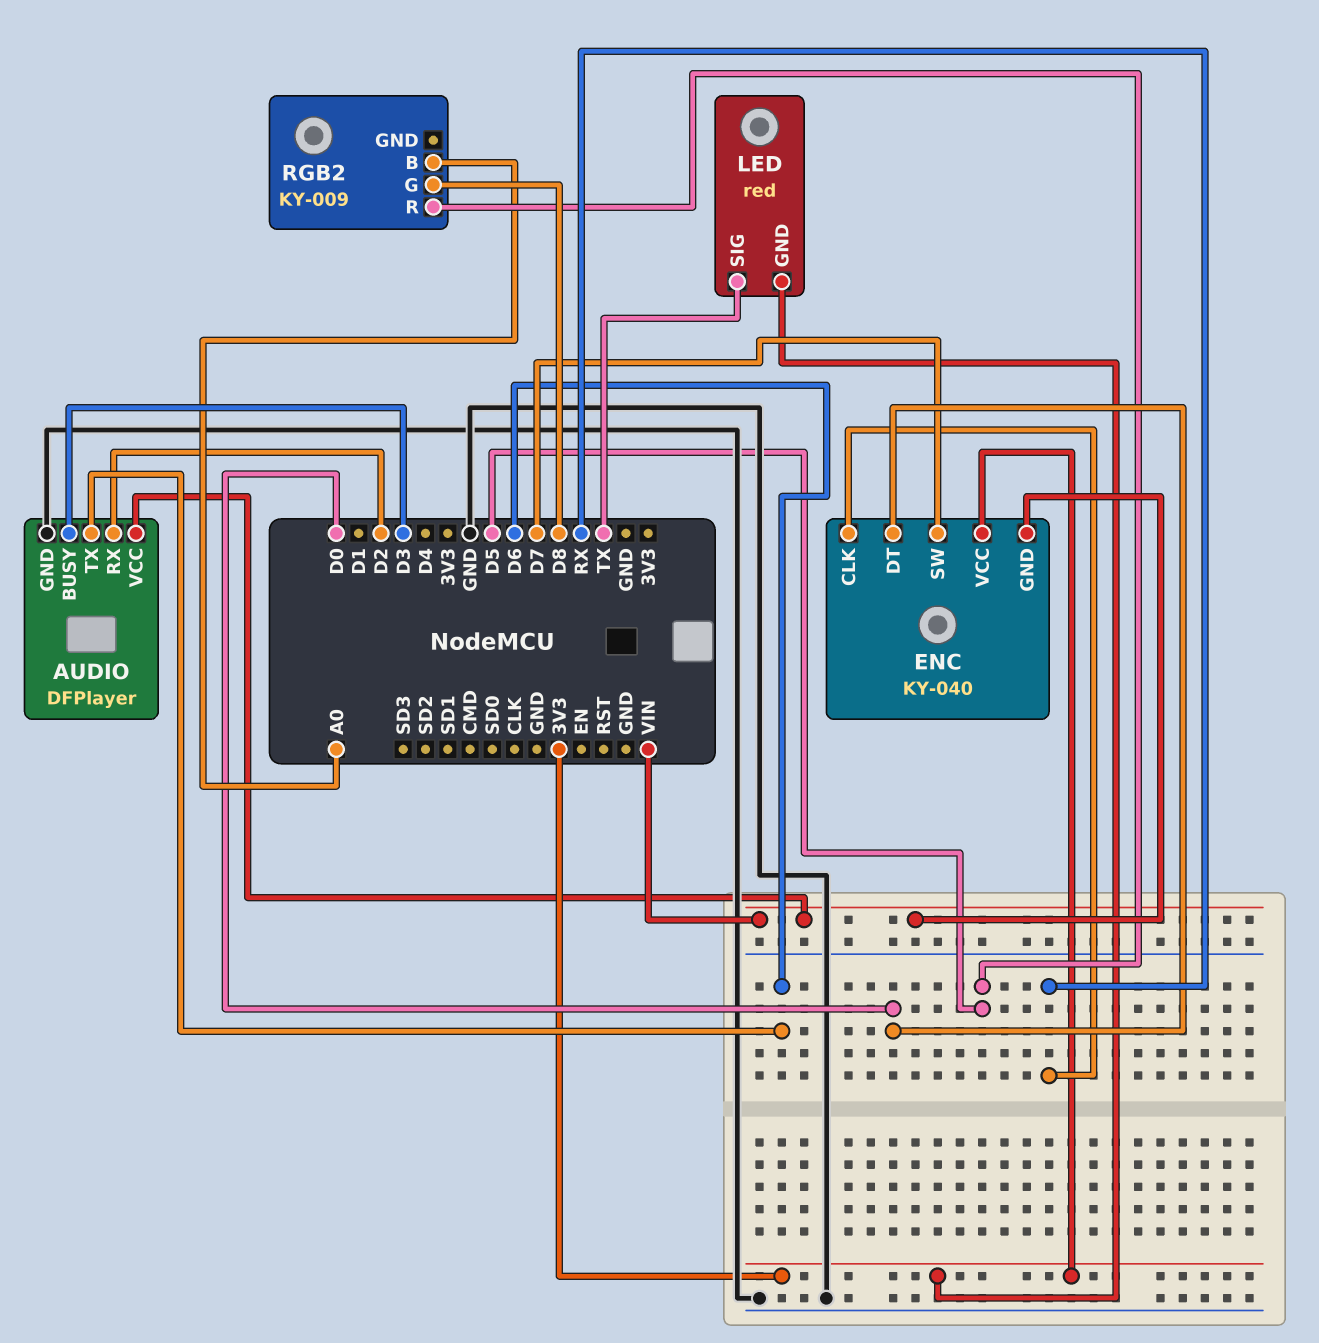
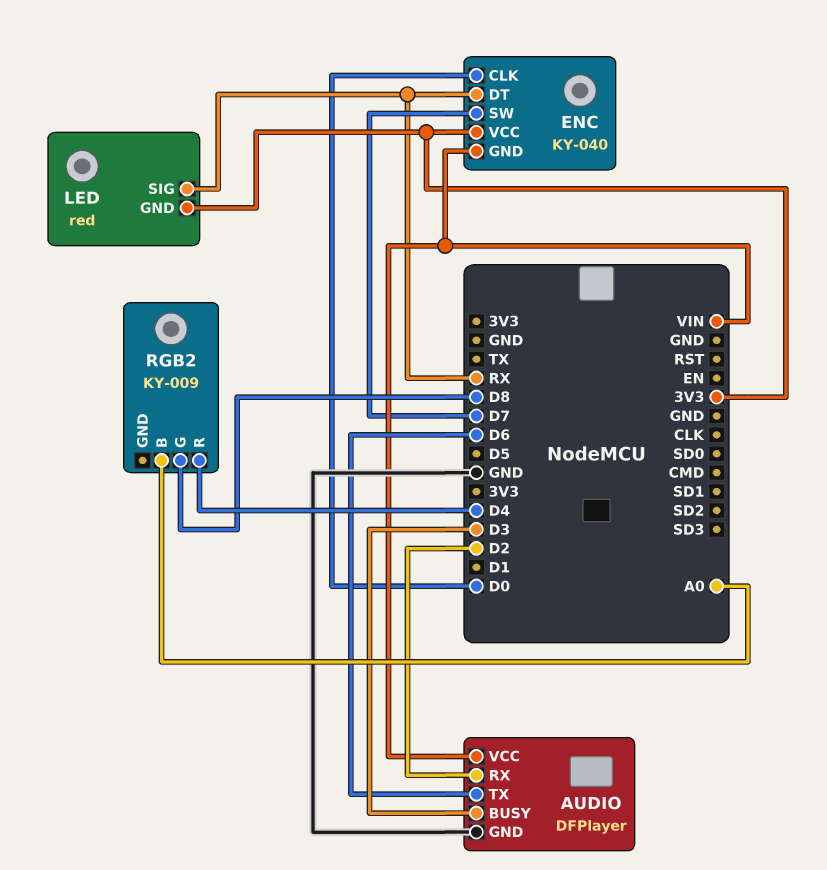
ENC pin CLK: RX -> D0
ENC pin DT: D0 -> RX
LED pin SIG: TX -> RX
RGB2 pin R: D5 -> D4

